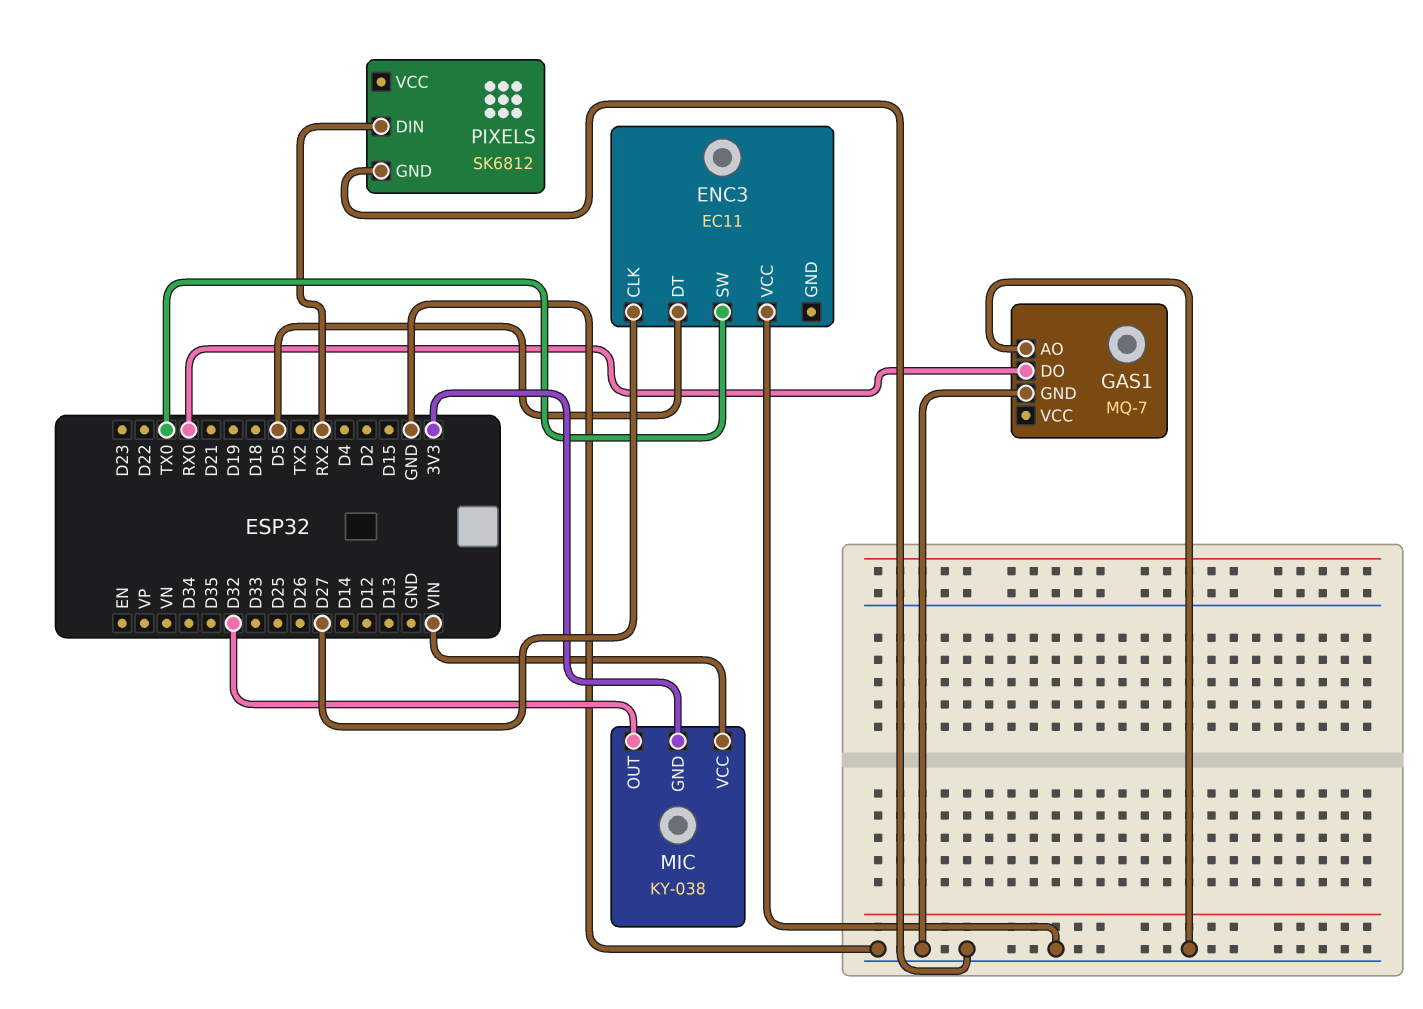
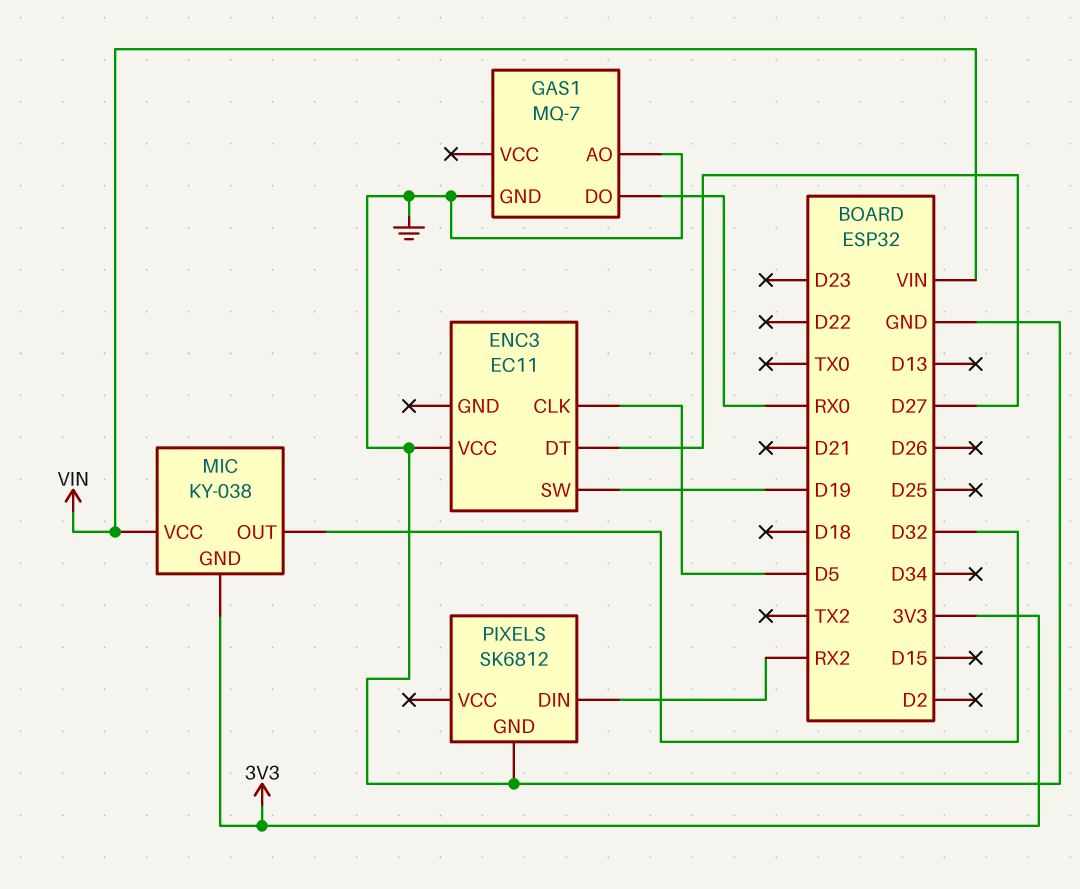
ENC3 pin CLK: D27 -> D5
ENC3 pin DT: D5 -> D27
ENC3 pin SW: TX0 -> D19

